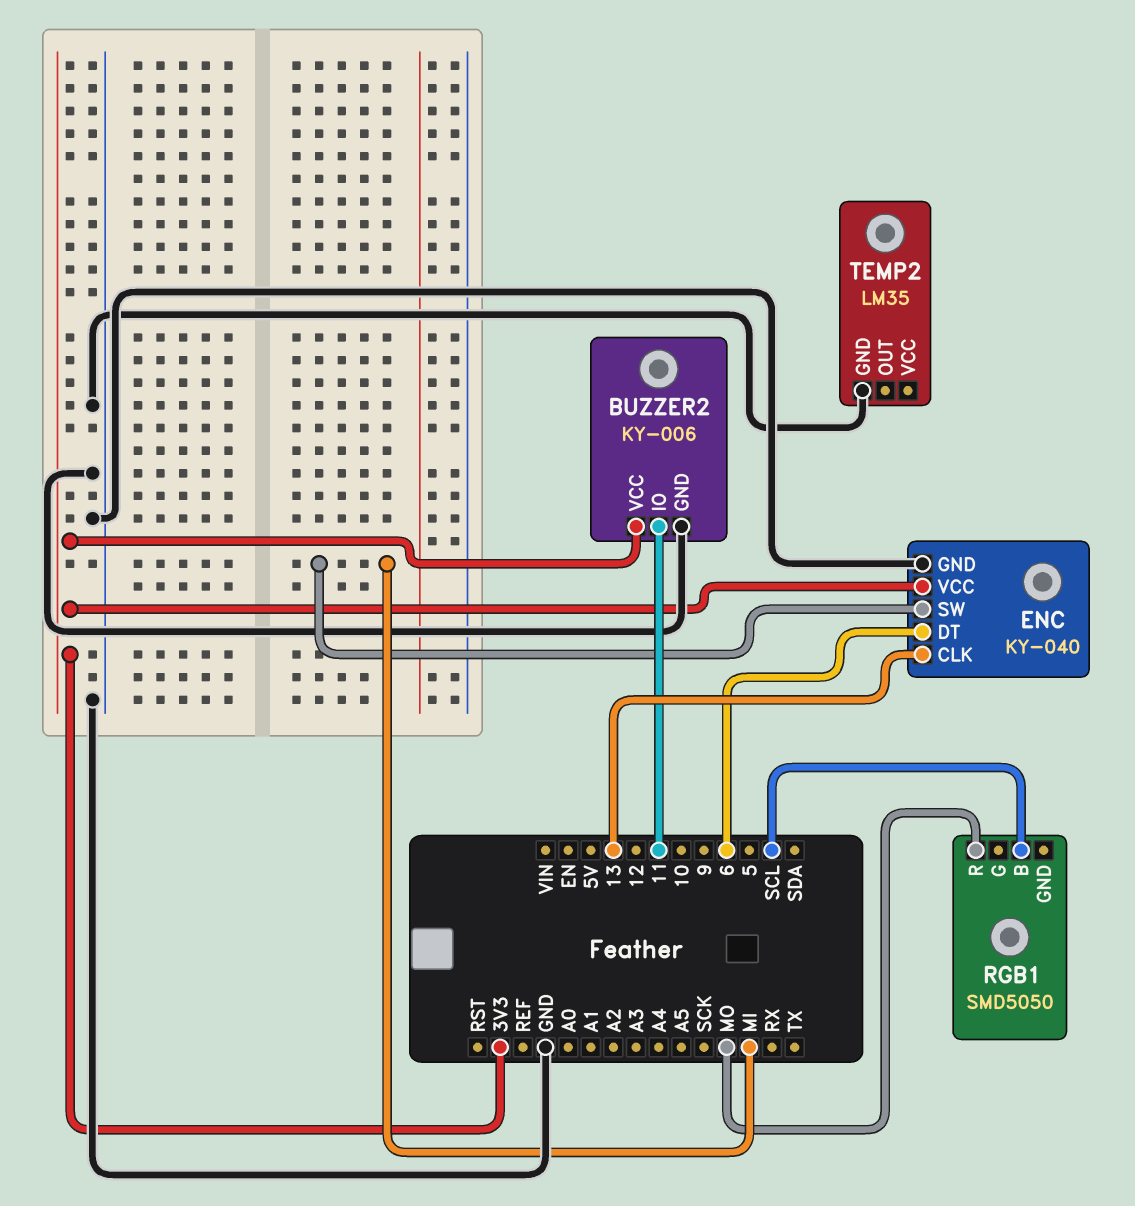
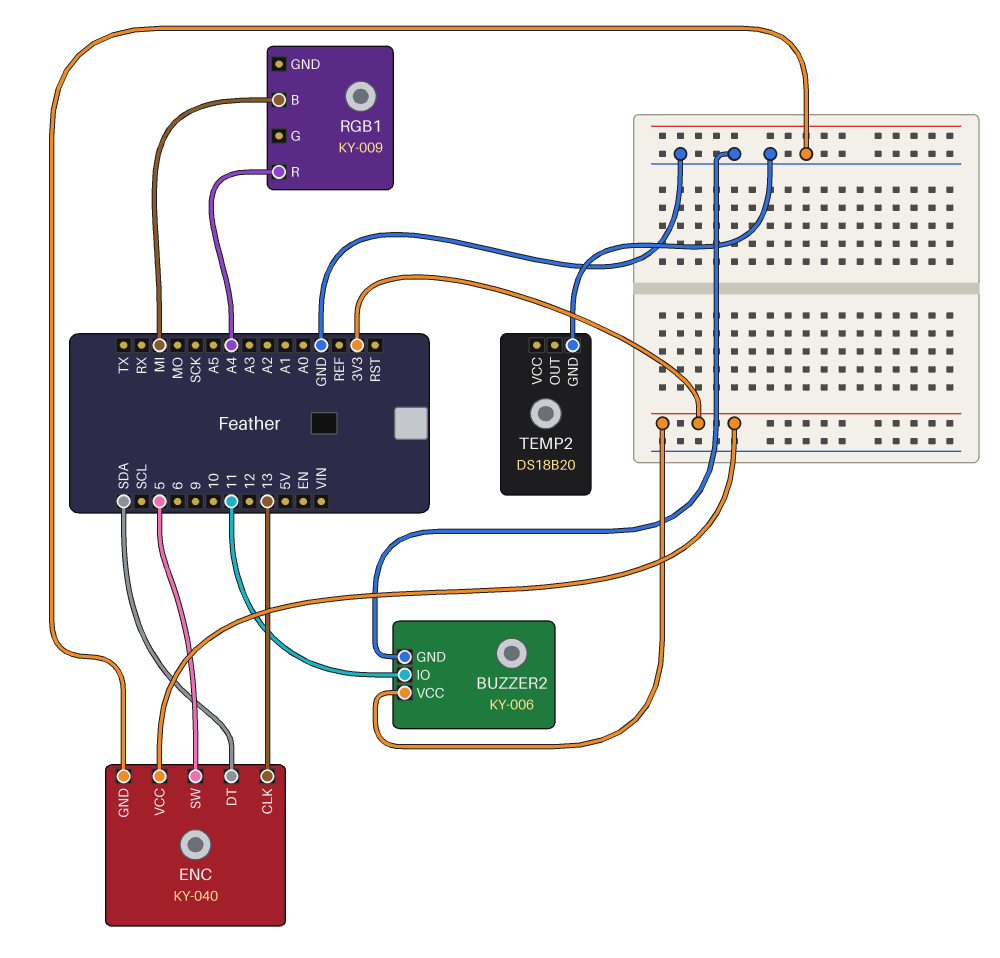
ENC pin DT: 6 -> SDA
ENC pin SW: MI -> 5
RGB1: SMD5050 -> KY-009
RGB1 pin B: SCL -> MI
RGB1 pin R: MO -> A4
TEMP2: LM35 -> DS18B20

